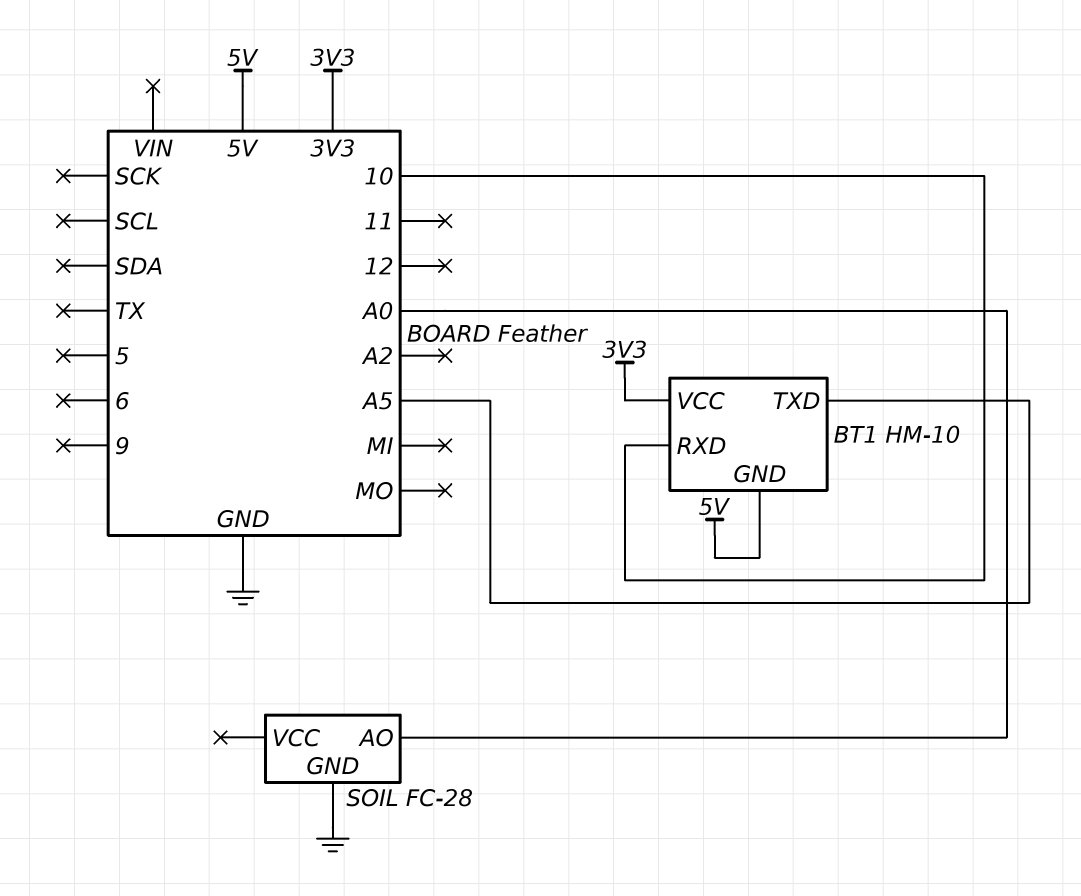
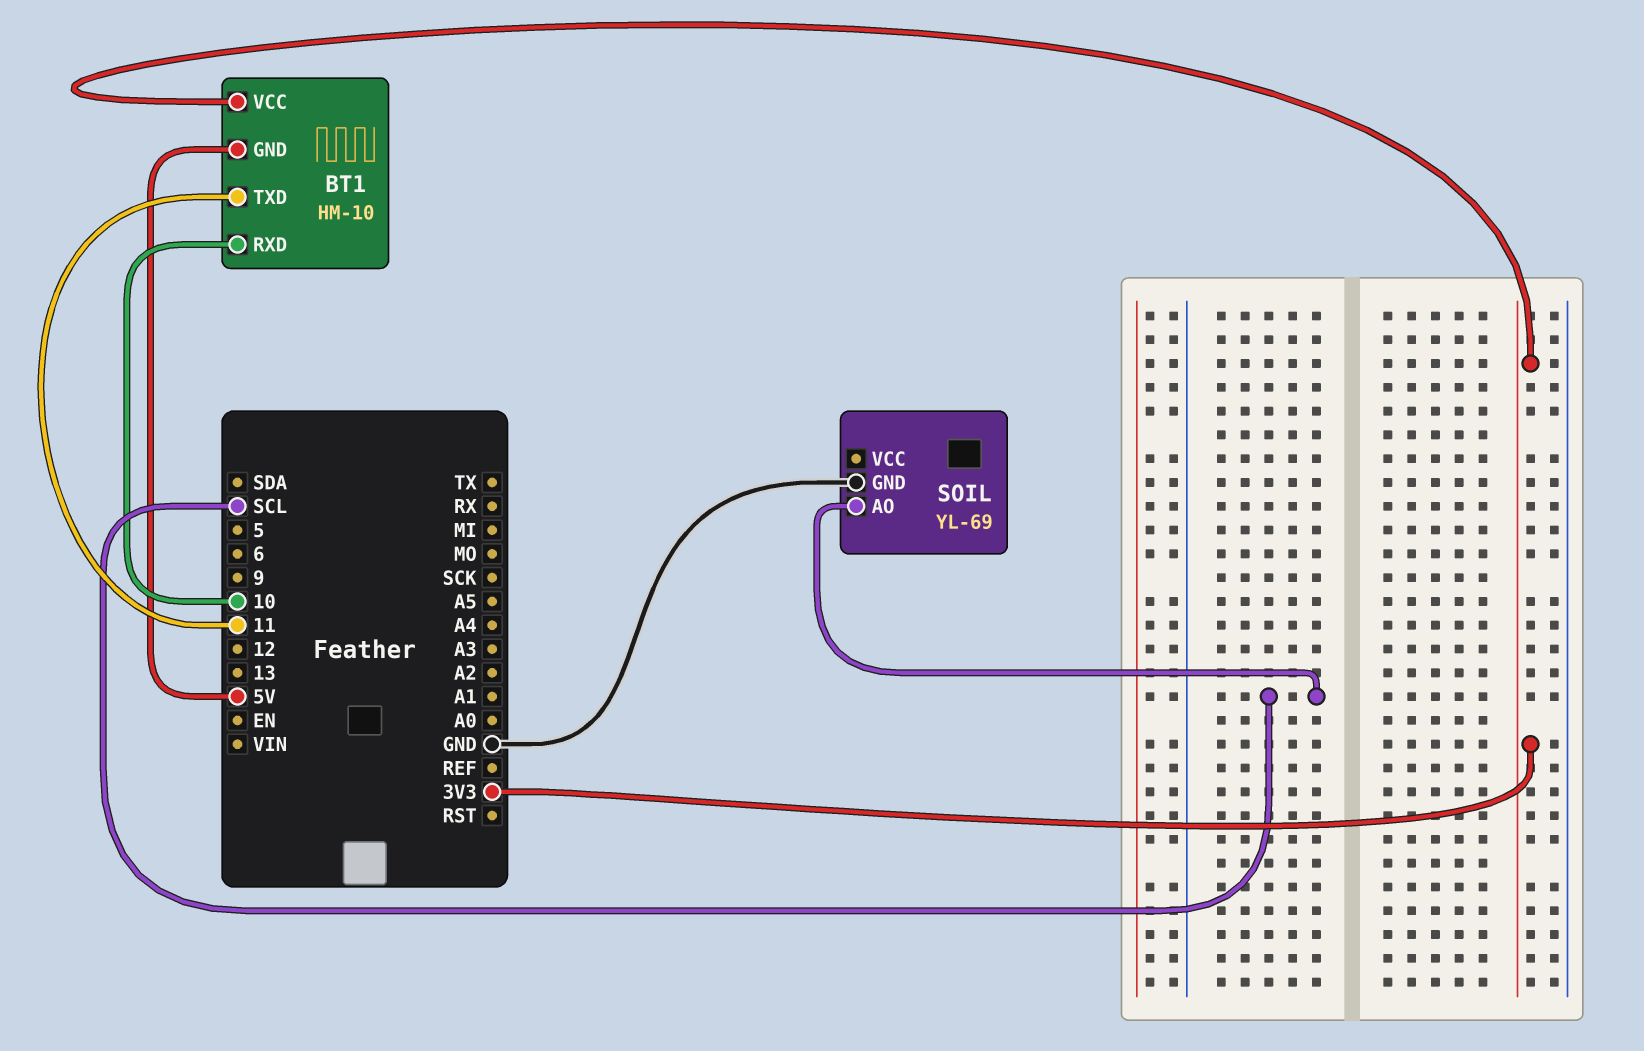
BT1 pin TXD: A5 -> 11
SOIL: FC-28 -> YL-69
SOIL pin AO: A0 -> SCL

